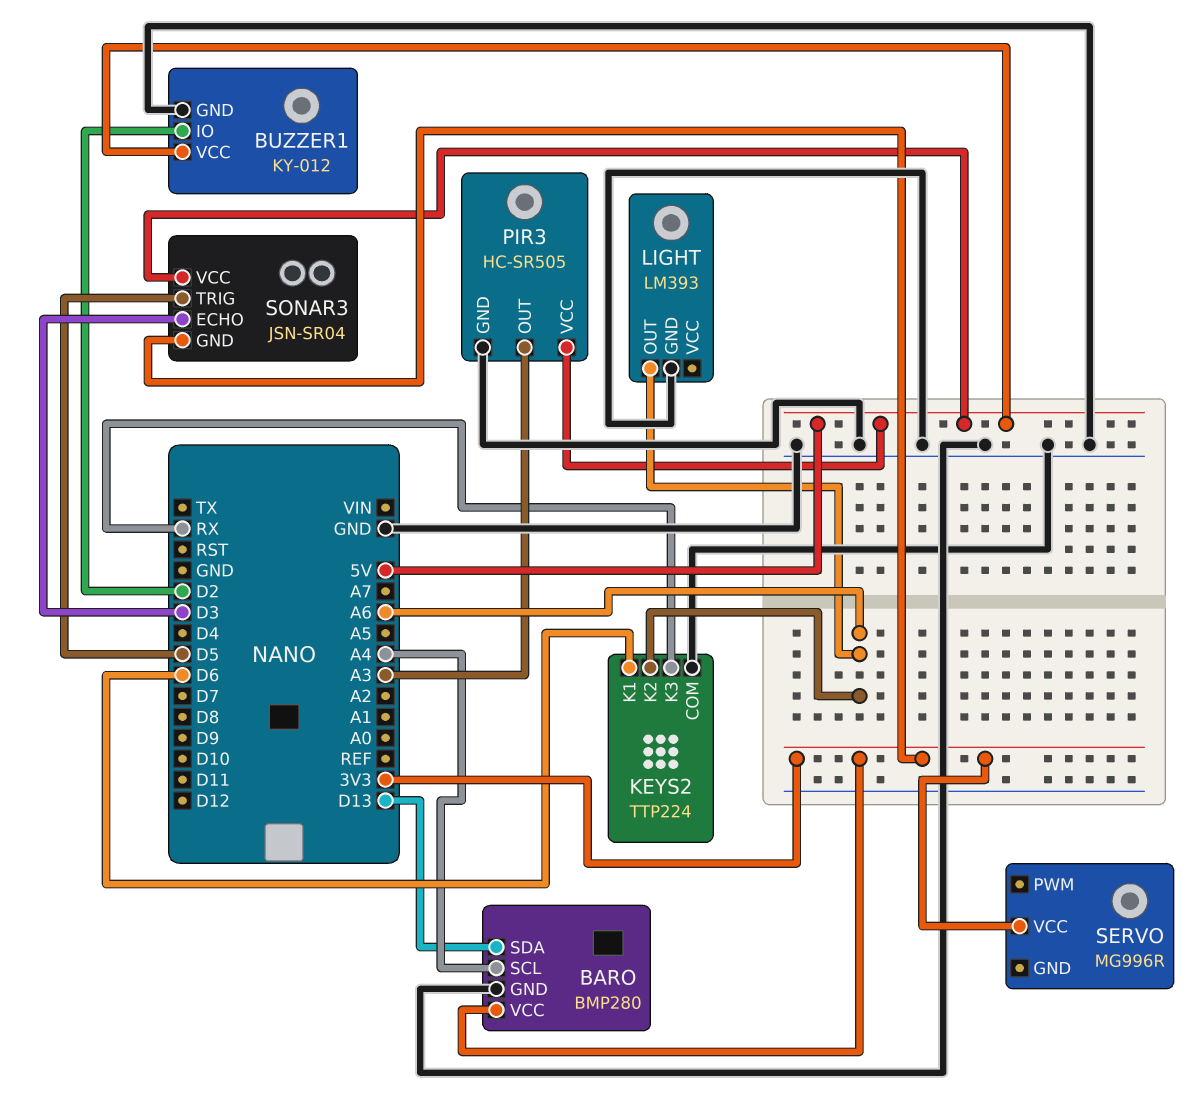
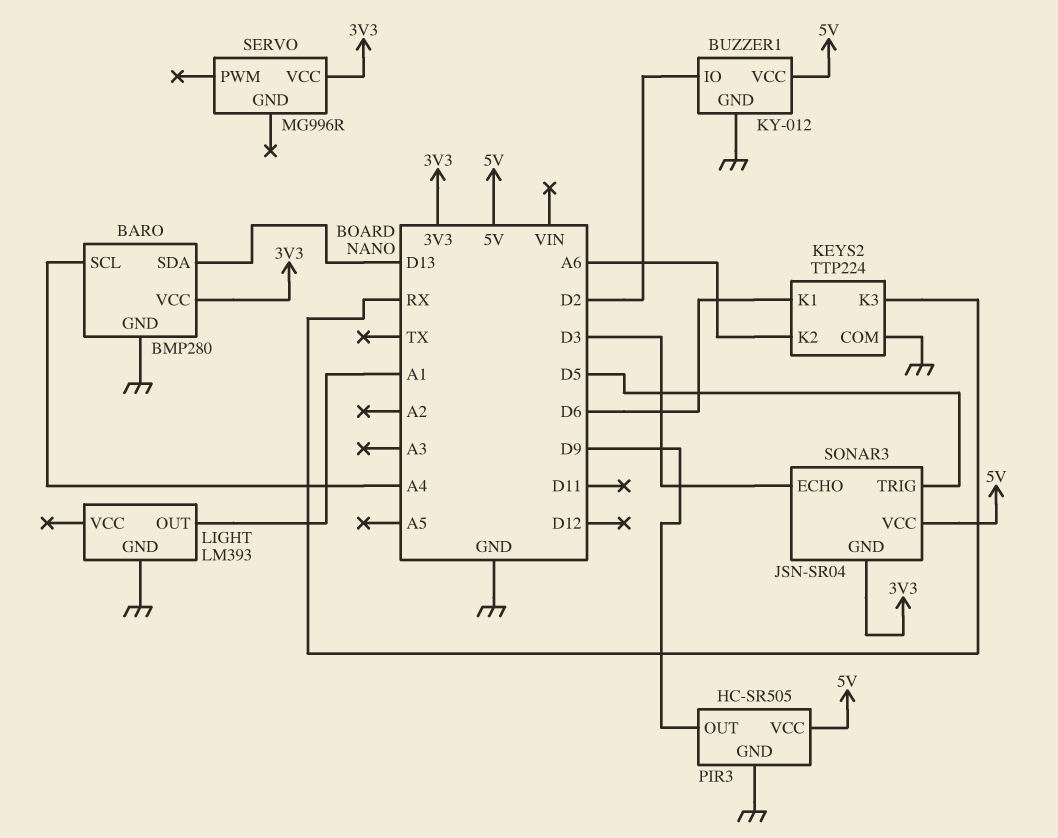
LIGHT pin OUT: A6 -> A1
PIR3 pin OUT: A3 -> D9

